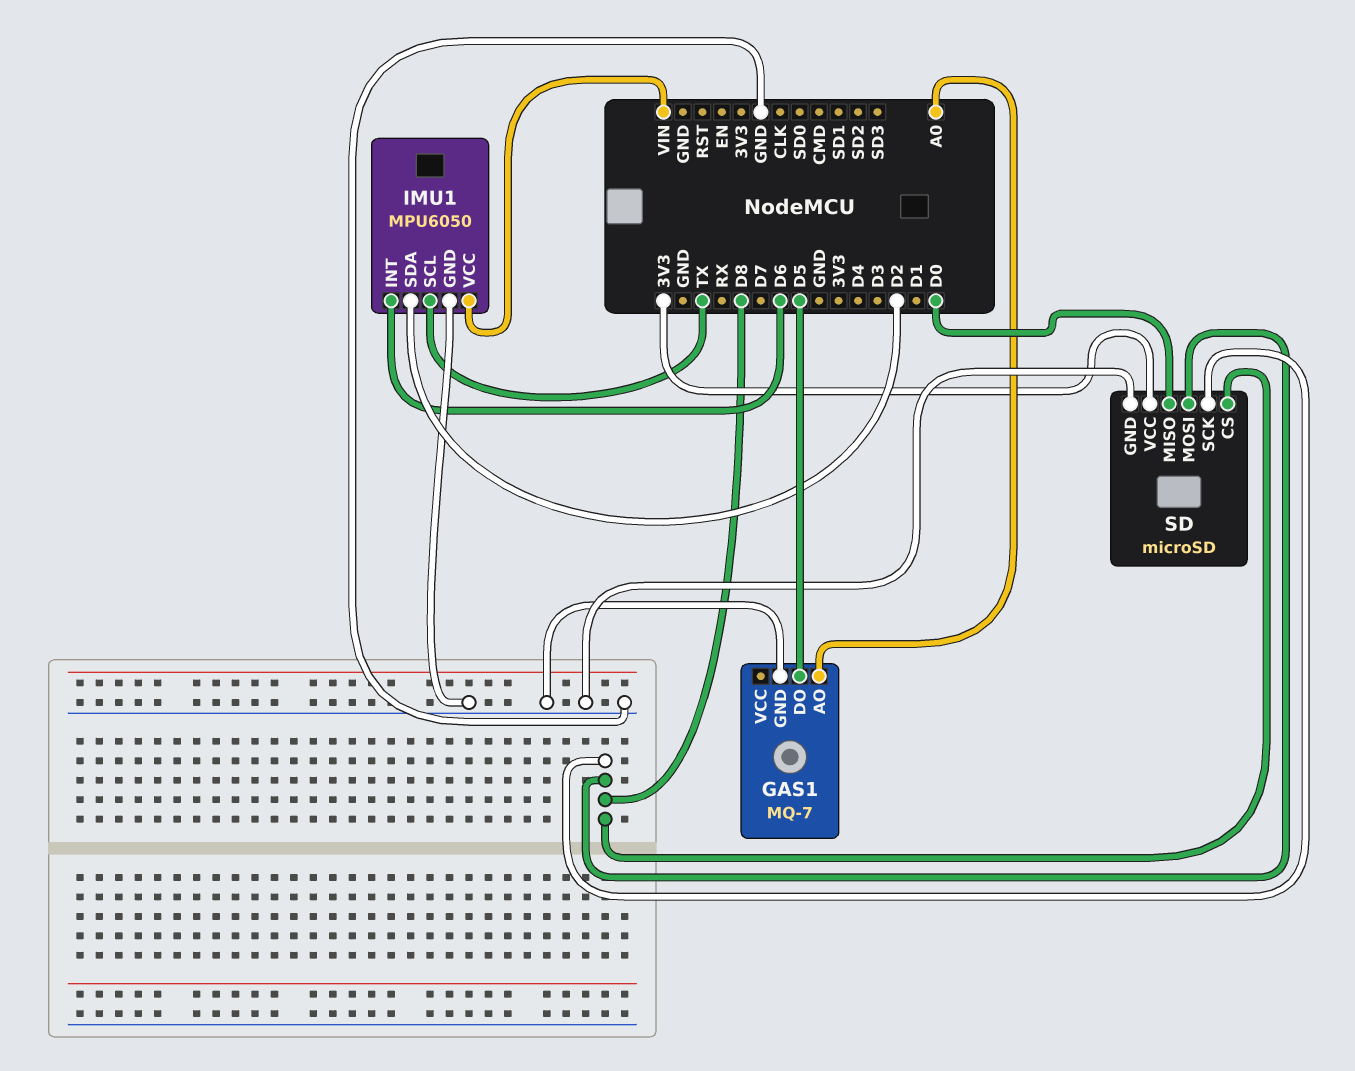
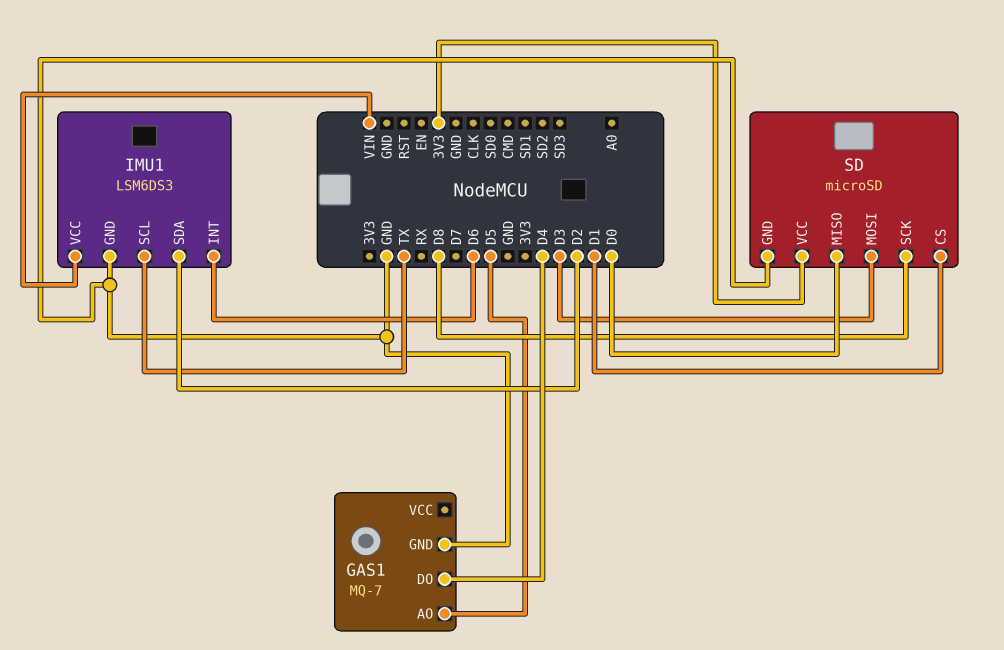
GAS1 pin AO: A0 -> D5
GAS1 pin DO: D5 -> D4
IMU1: MPU6050 -> LSM6DS3
SD pin CS: D8 -> D1
SD pin MOSI: D8 -> D3

